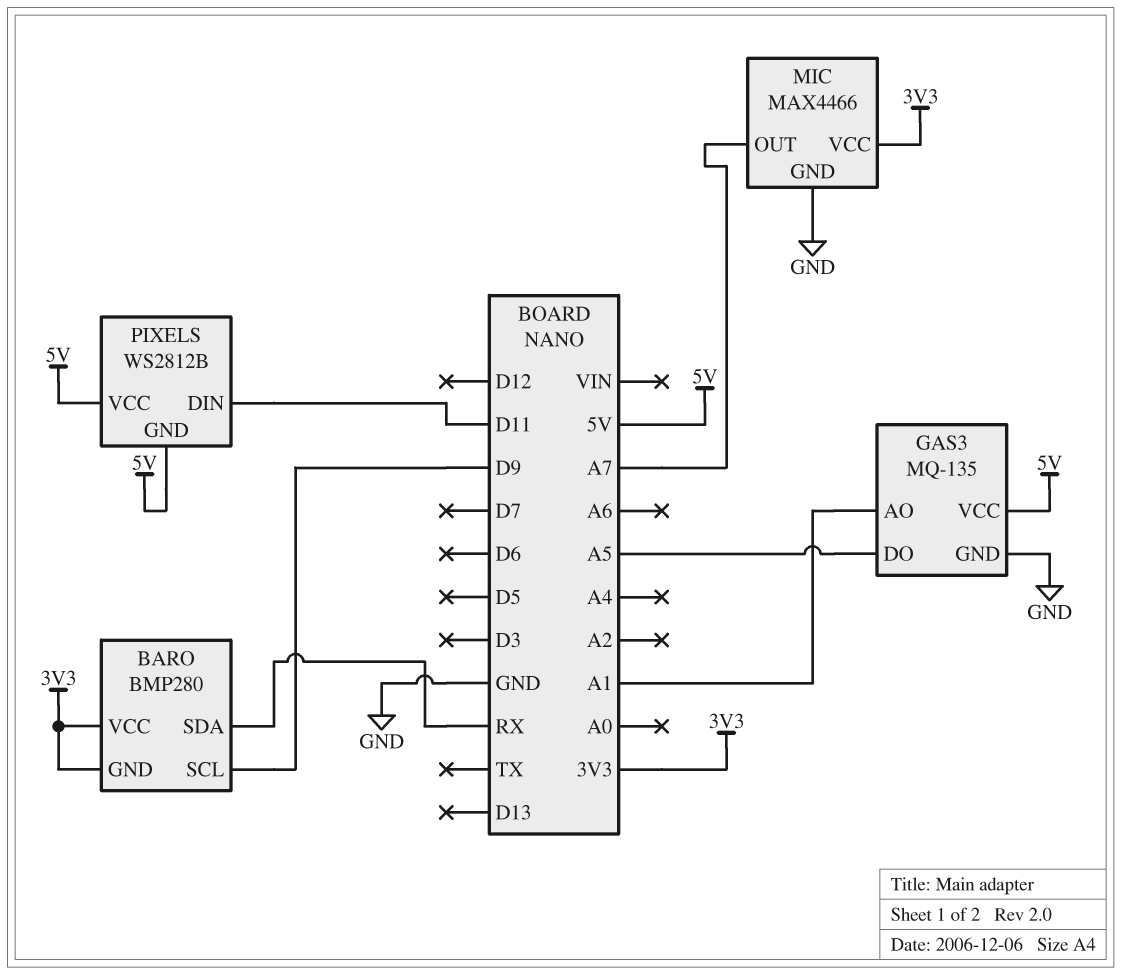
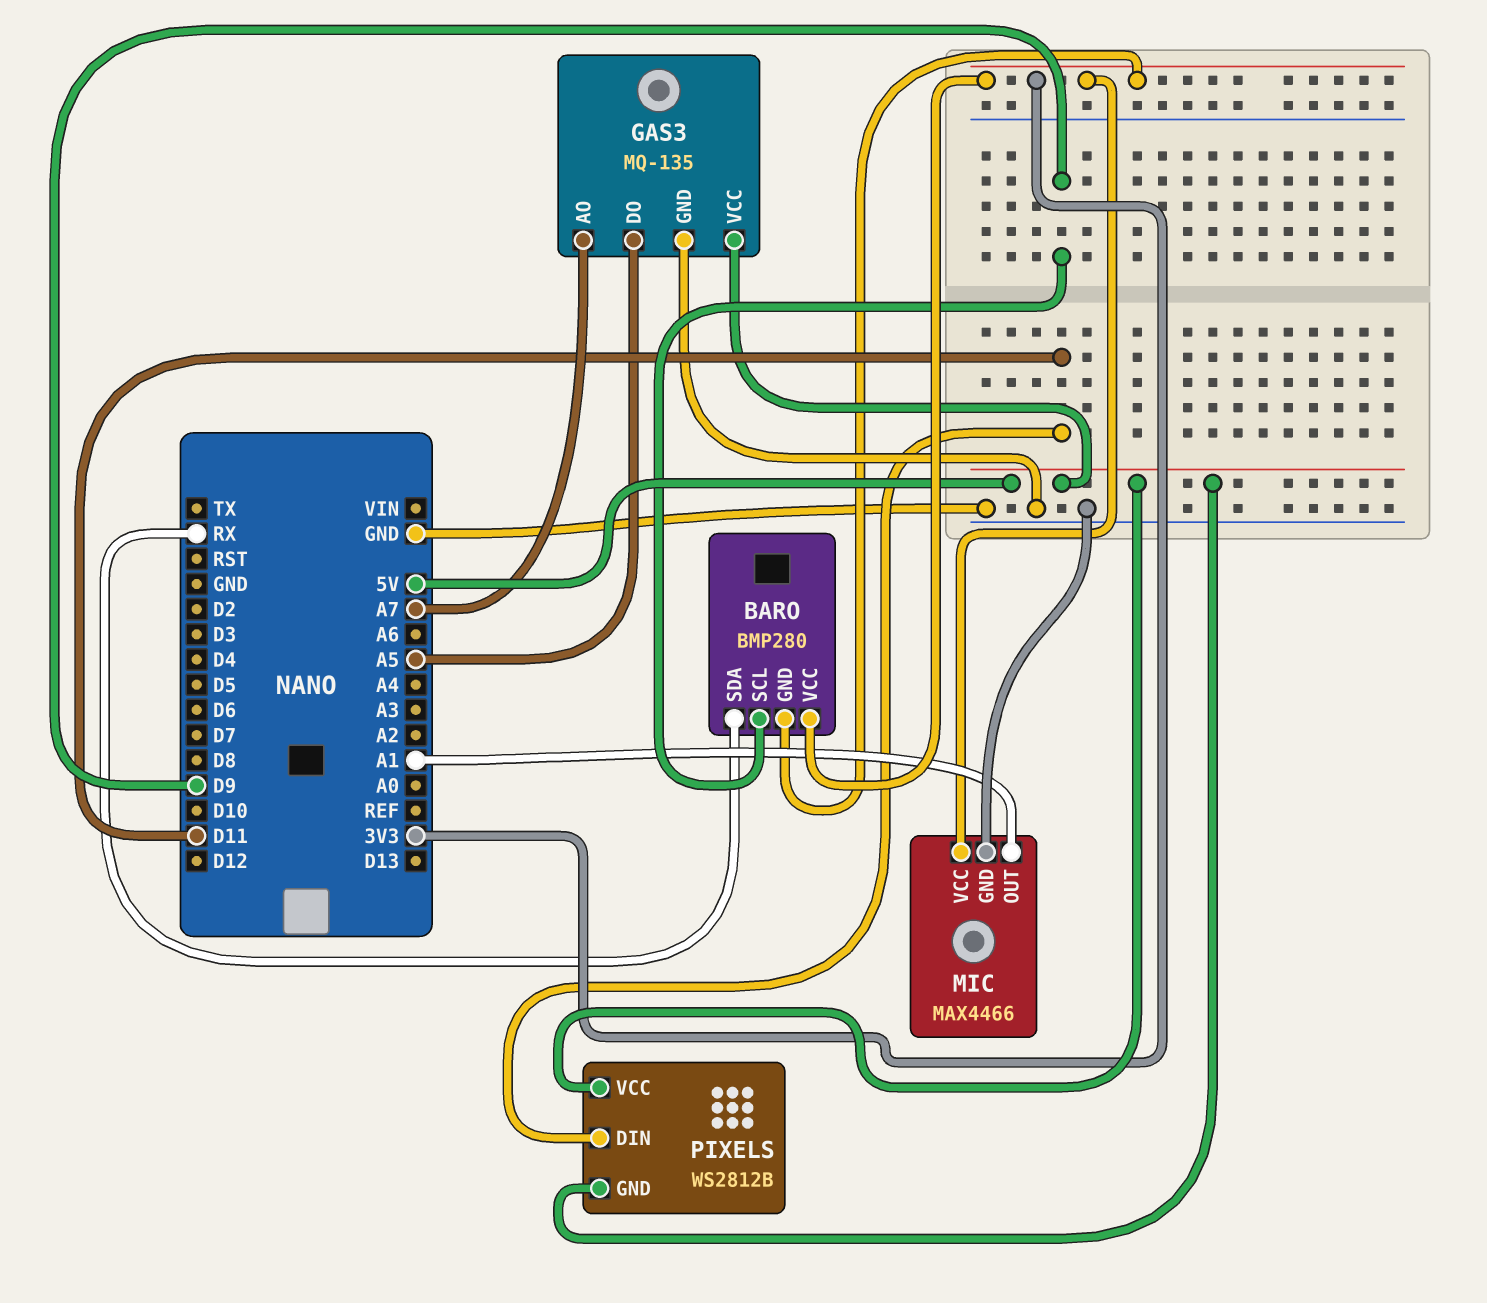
GAS3 pin AO: A1 -> A7
MIC pin OUT: A7 -> A1

